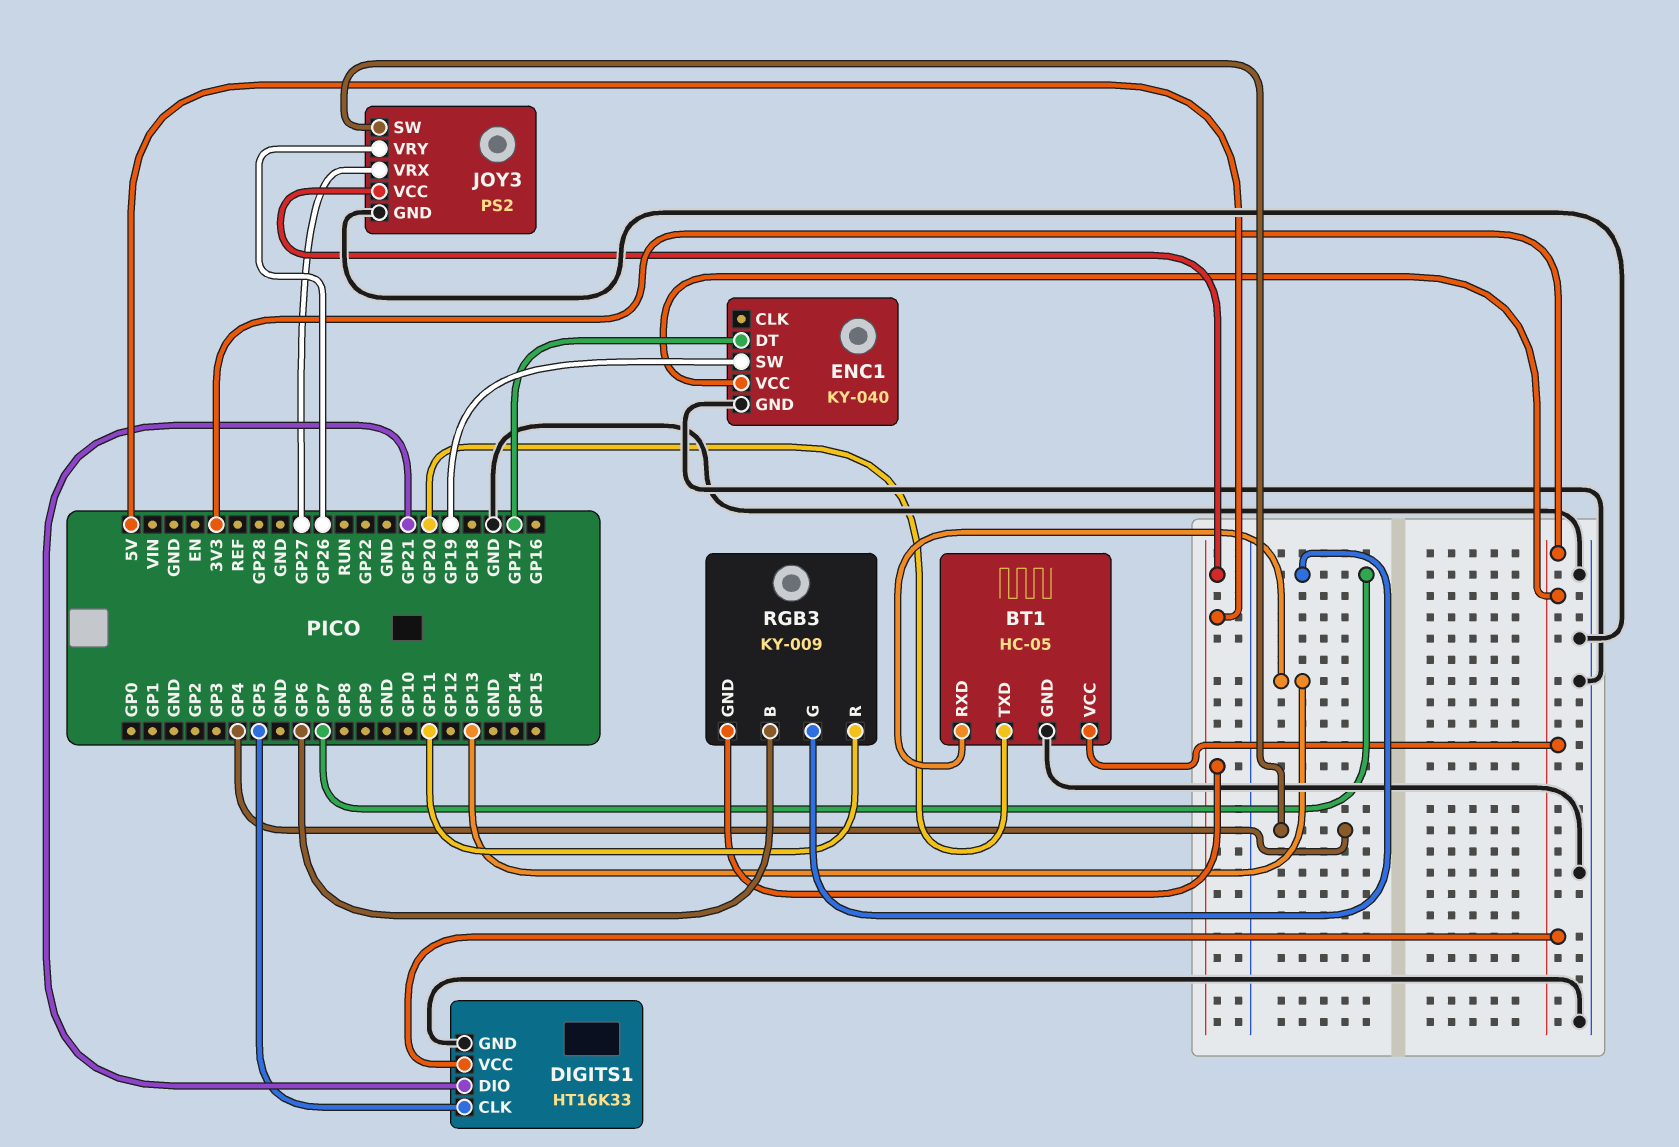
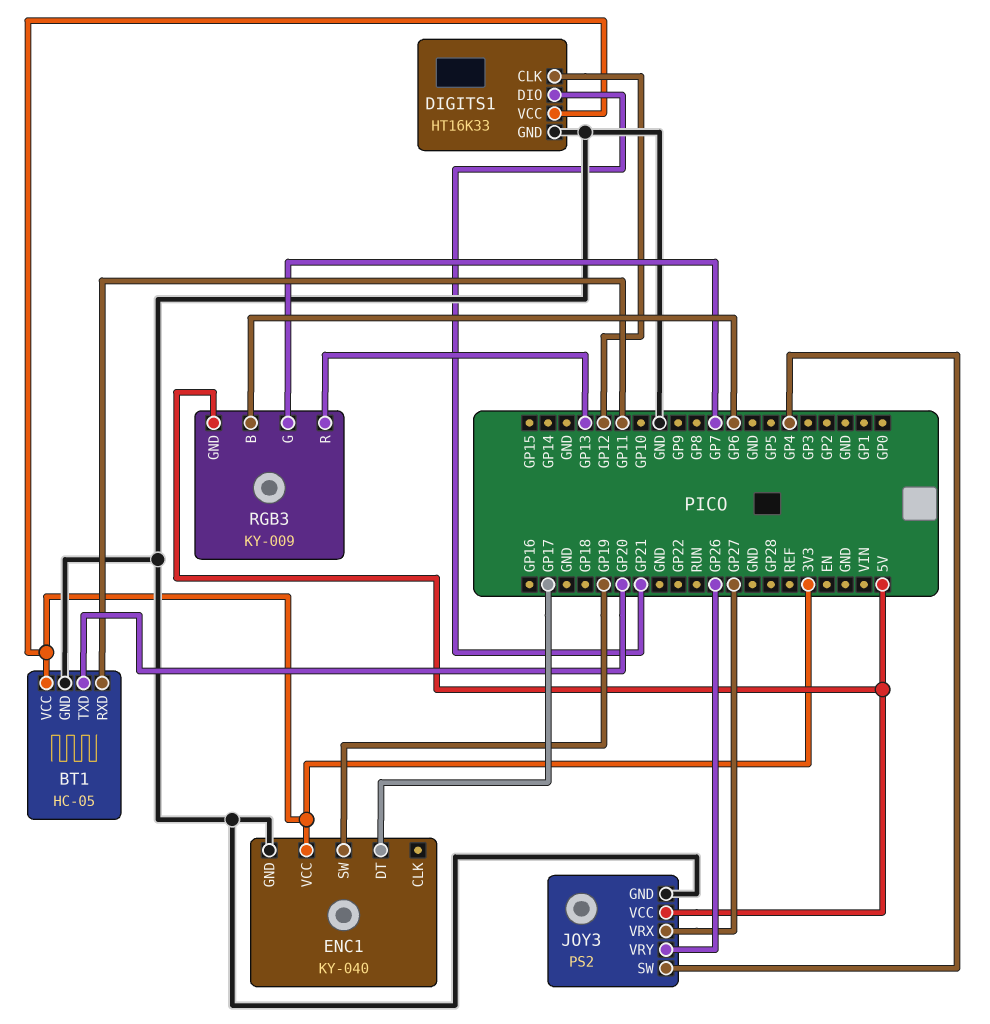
BT1 pin RXD: GP13 -> GP11
DIGITS1 pin CLK: GP5 -> GP12
RGB3 pin R: GP11 -> GP13

